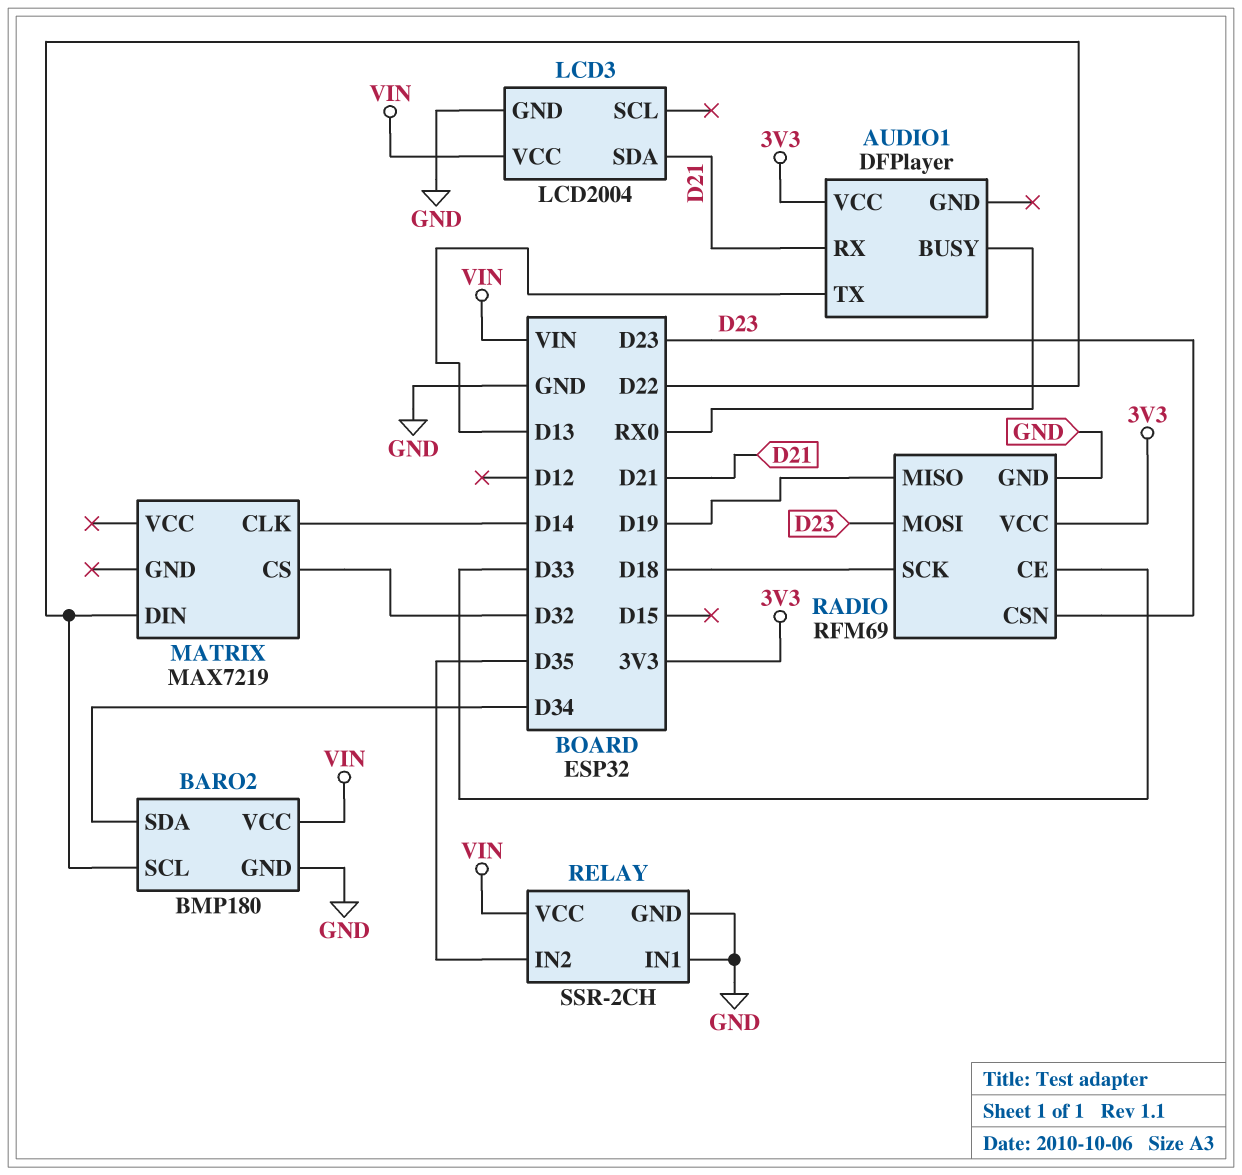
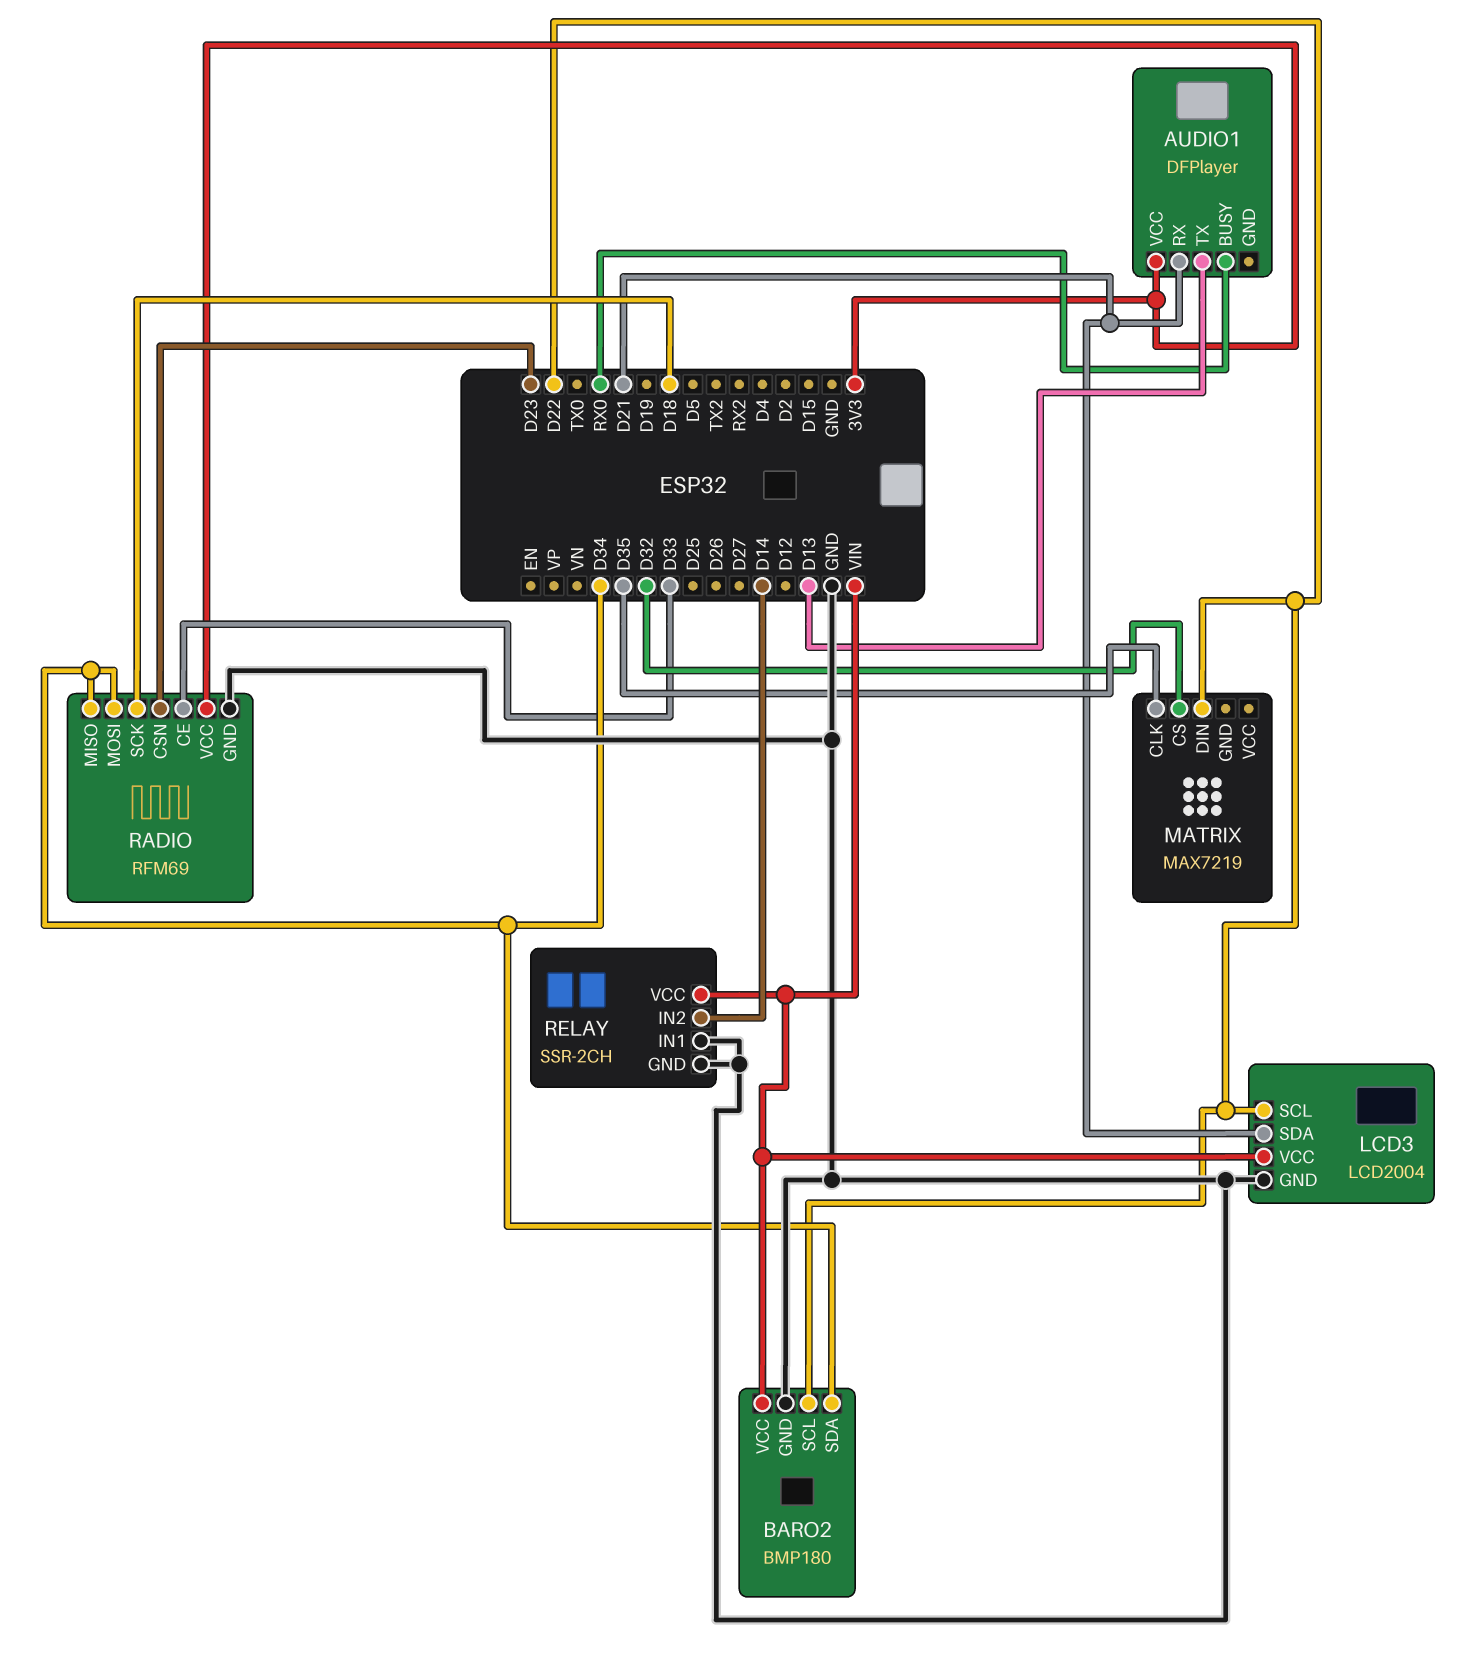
LCD3 pin SCL: none -> D22
MATRIX pin CLK: D14 -> D35
RADIO pin MISO: D19 -> D34
RADIO pin MOSI: D23 -> D34
RELAY pin IN2: D35 -> D14

